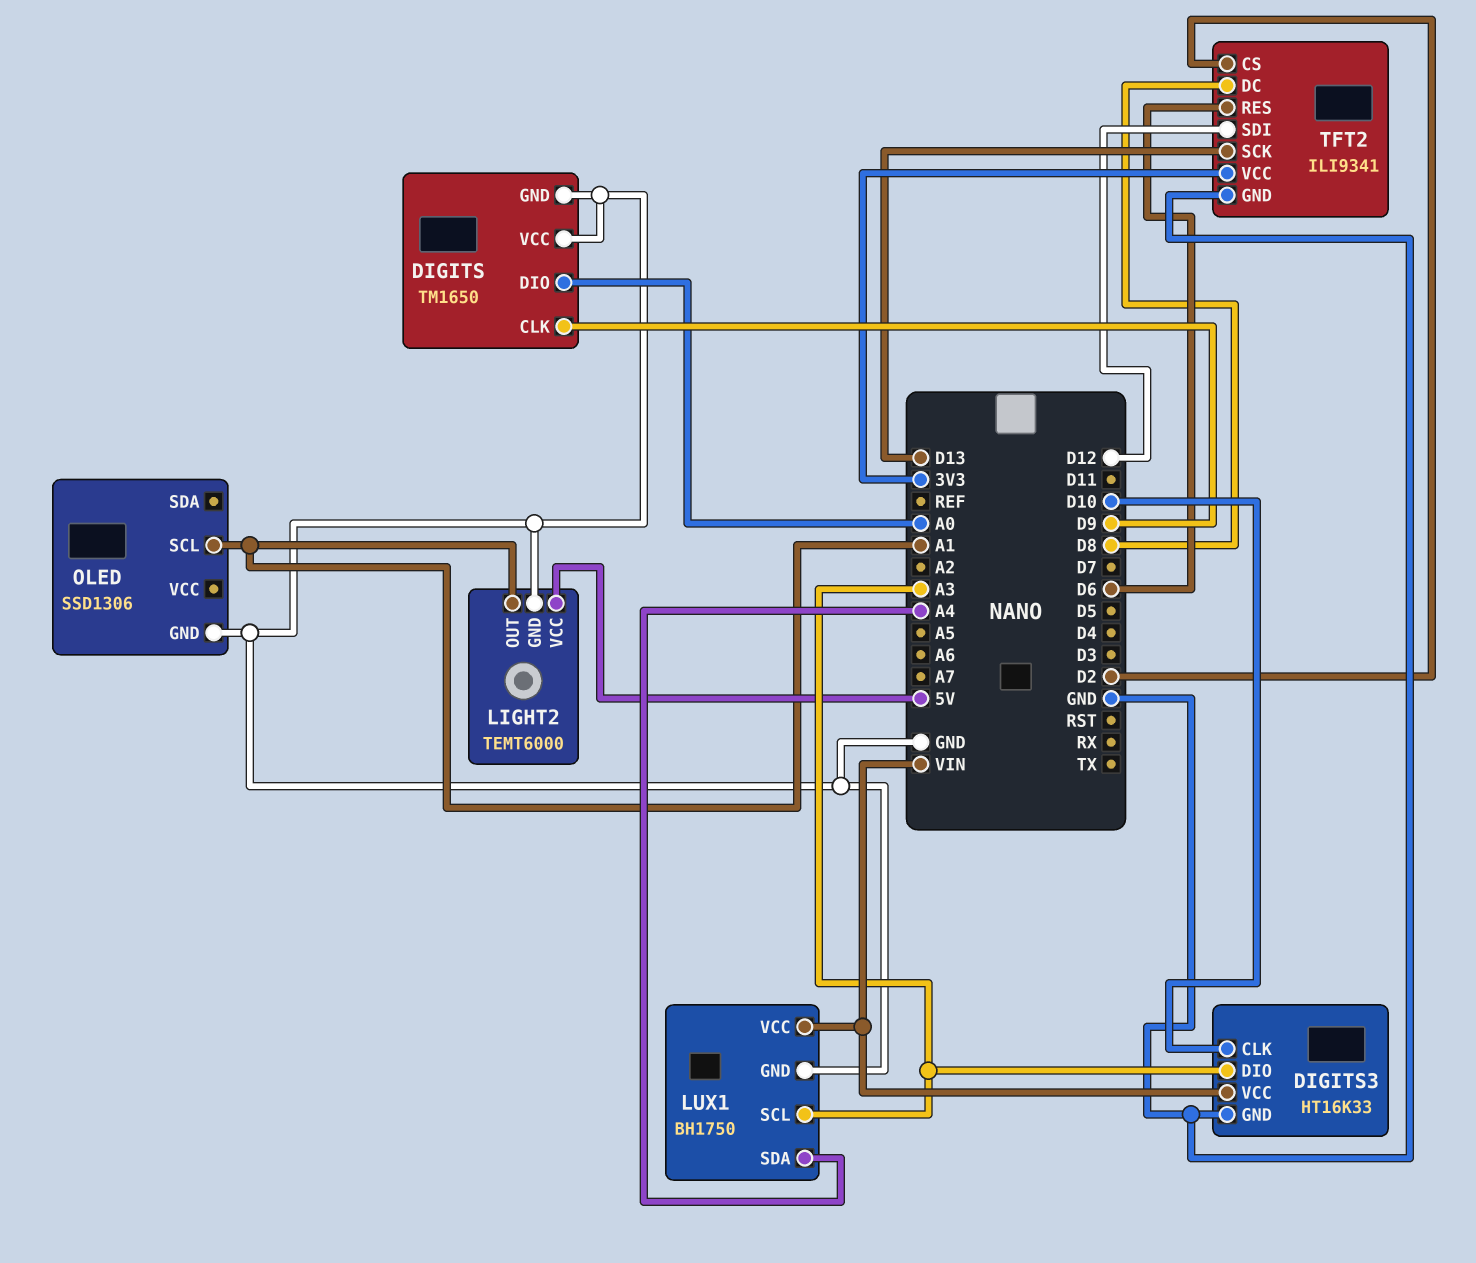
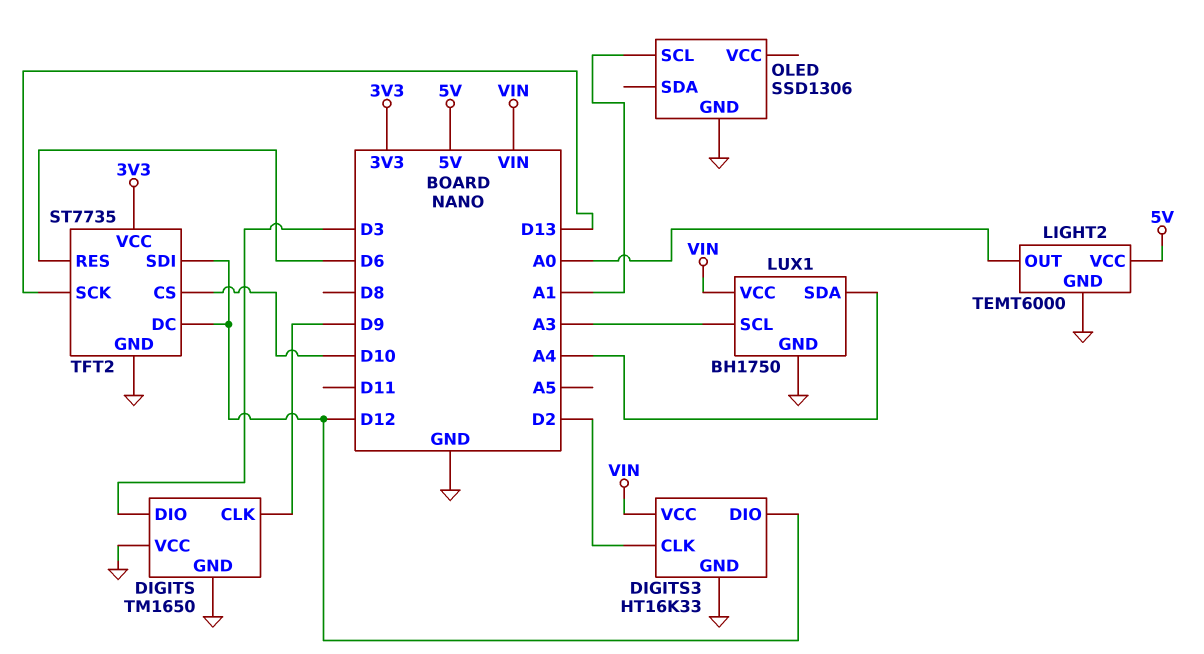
DIGITS pin DIO: A0 -> D3
DIGITS3 pin CLK: D10 -> D2
DIGITS3 pin DIO: A3 -> D12
LIGHT2 pin OUT: A1 -> A0
TFT2: ILI9341 -> ST7735
TFT2 pin CS: D2 -> D10
TFT2 pin DC: D8 -> D12

